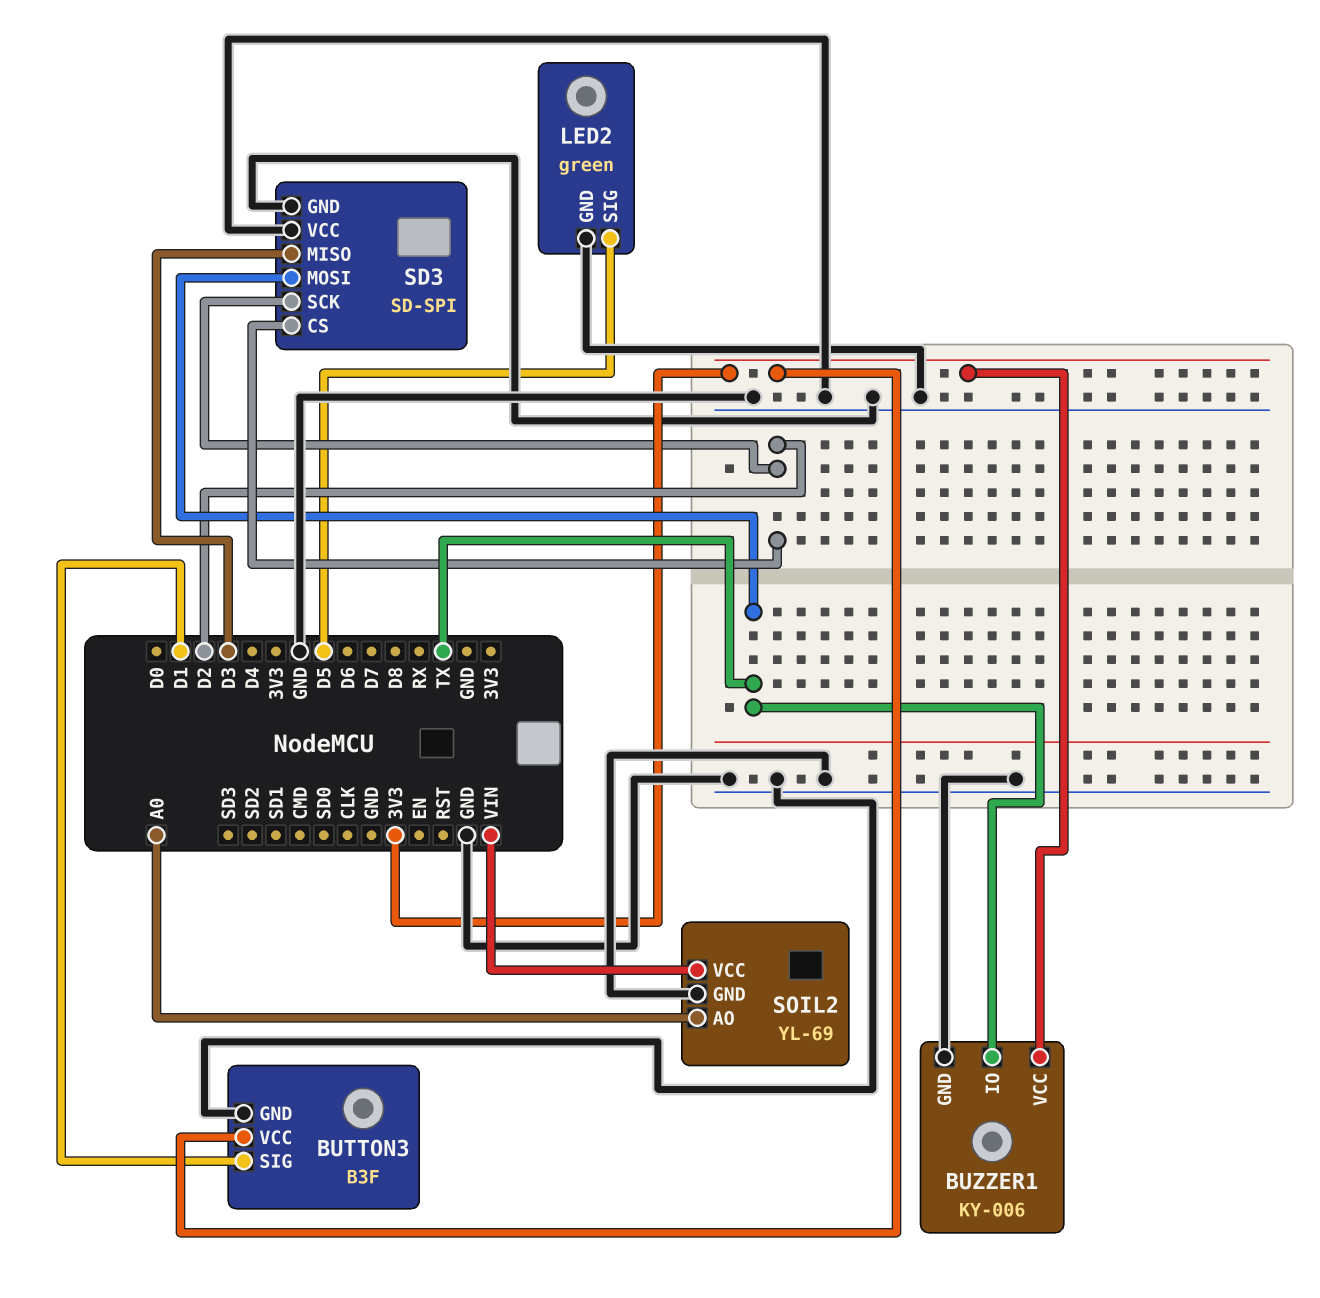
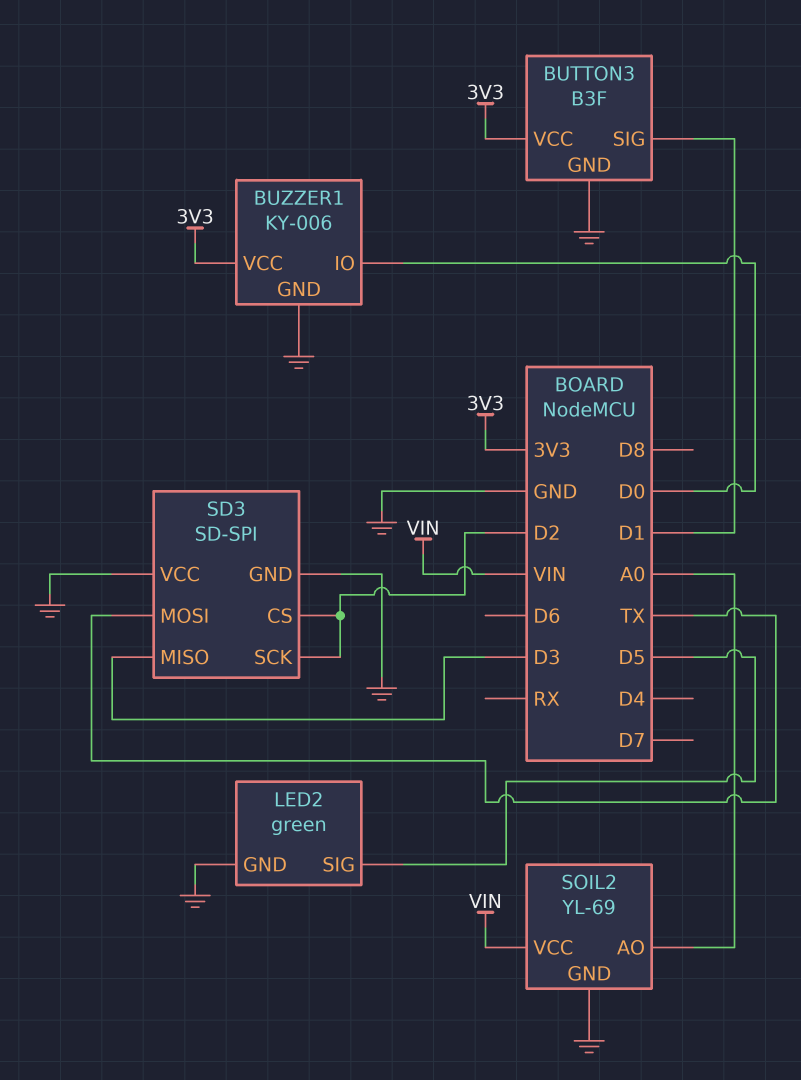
BUZZER1 pin IO: TX -> D0

